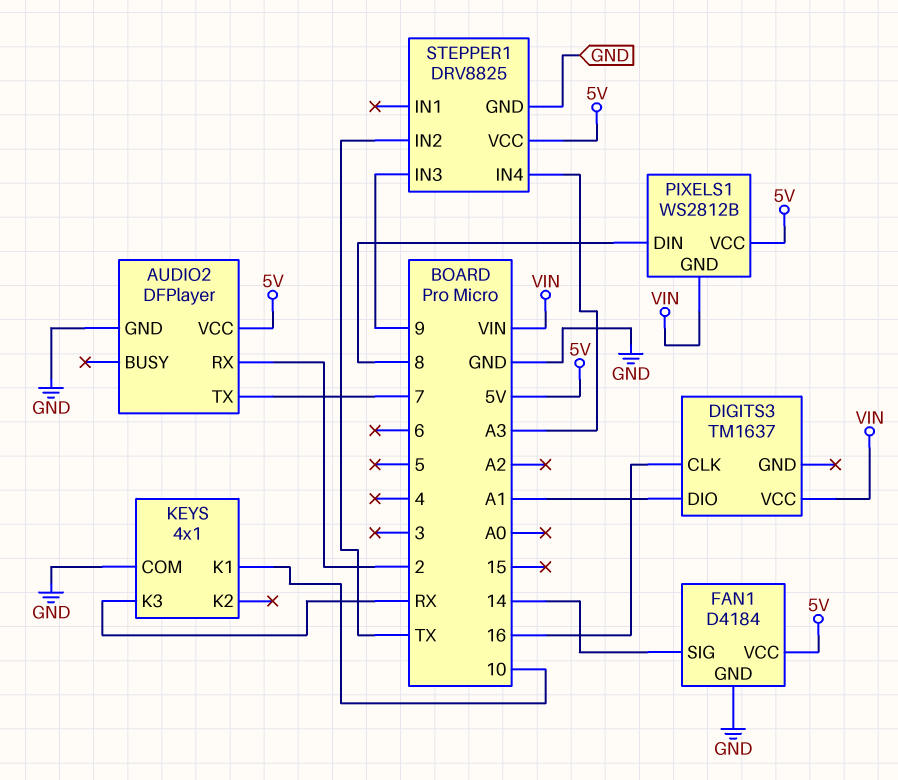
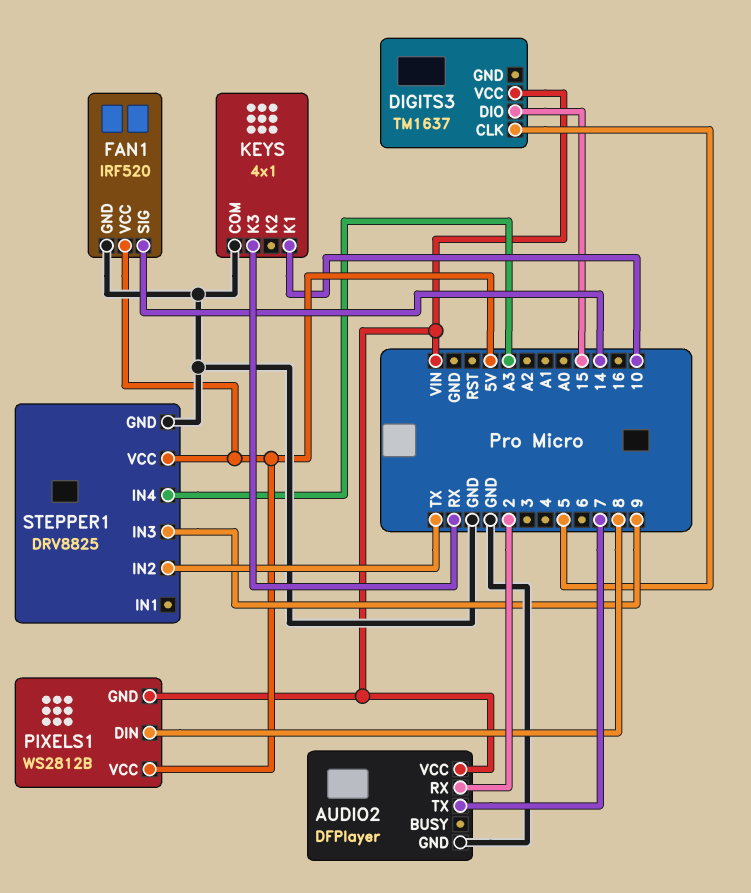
AUDIO2 pin VCC: 5V -> VIN
DIGITS3 pin CLK: 16 -> 5
DIGITS3 pin DIO: A1 -> 15
FAN1: D4184 -> IRF520

